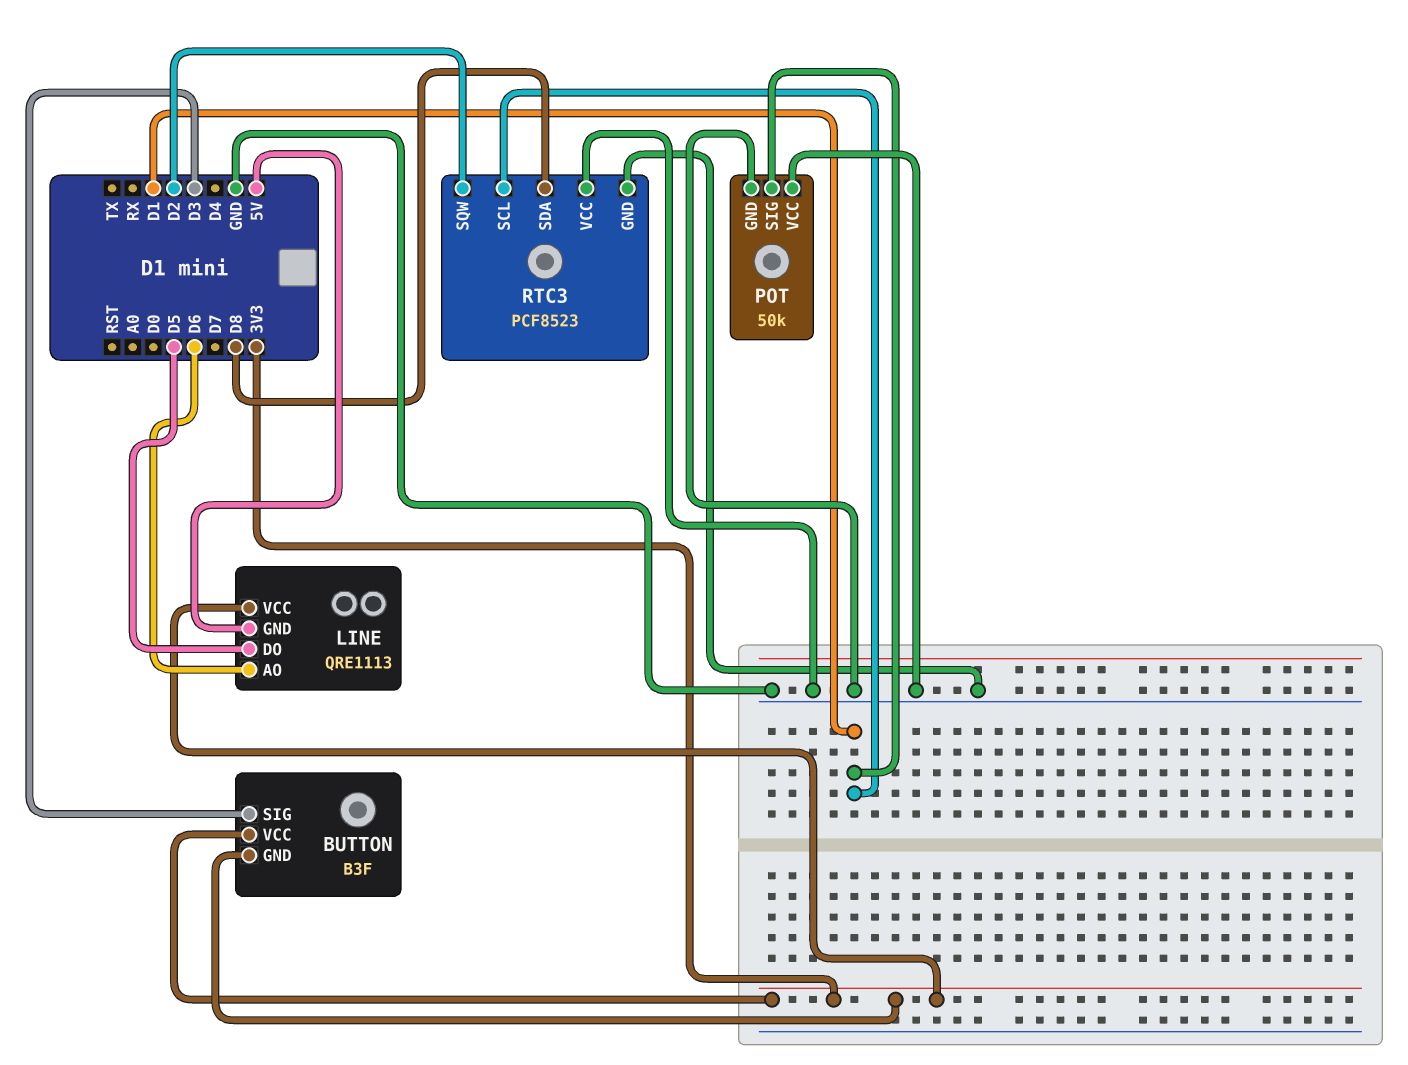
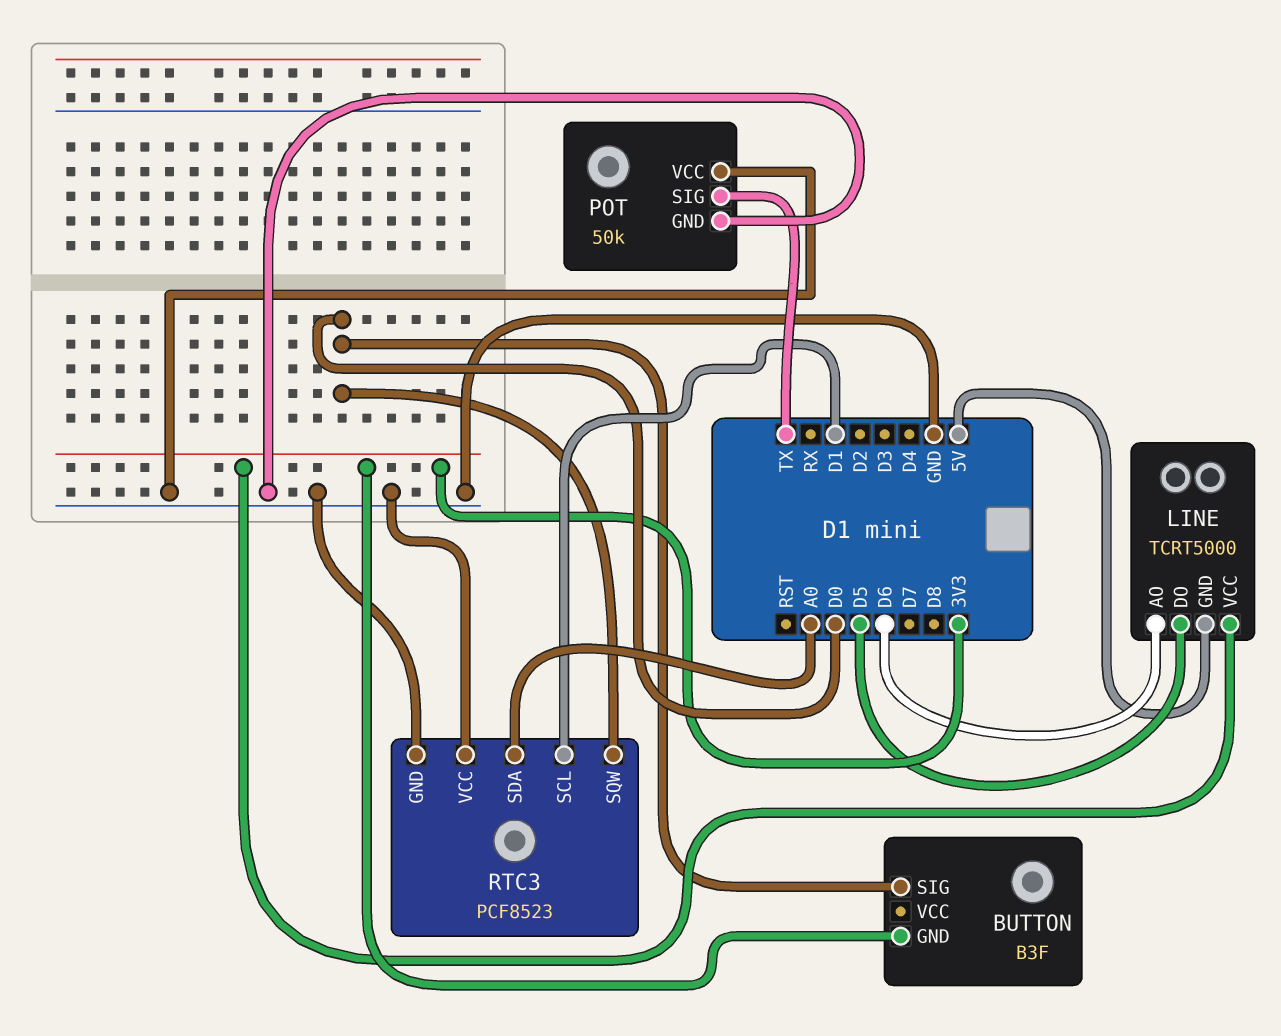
BUTTON pin SIG: D3 -> D0
BUTTON pin VCC: 3V3 -> none
LINE: QRE1113 -> TCRT5000
POT pin SIG: D1 -> TX
RTC3 pin SDA: D8 -> A0
RTC3 pin SQW: D2 -> D0

